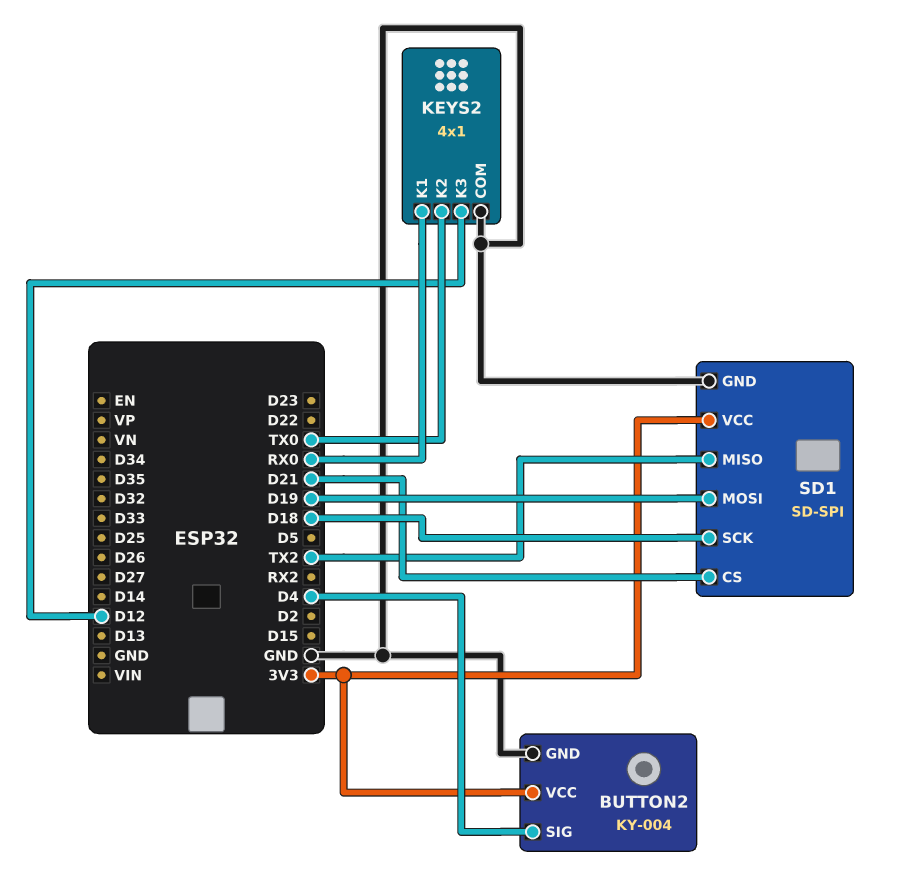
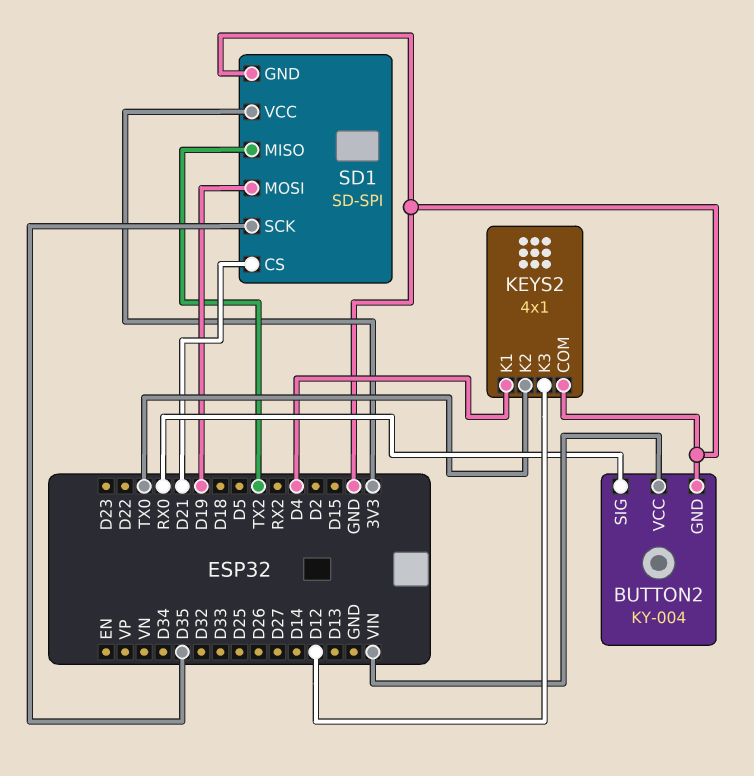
BUTTON2 pin SIG: D4 -> RX0
BUTTON2 pin VCC: 3V3 -> VIN
KEYS2 pin K1: RX0 -> D4
SD1 pin SCK: D18 -> D35

